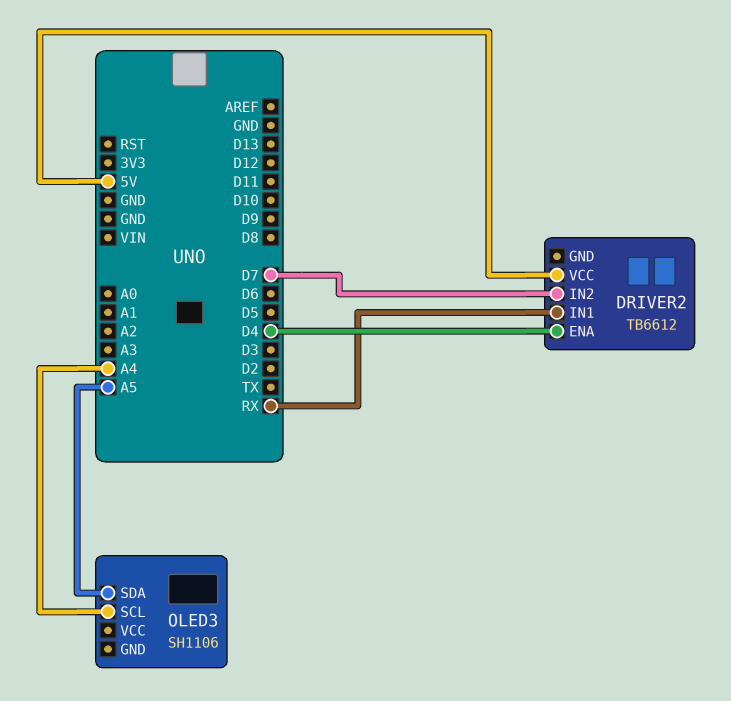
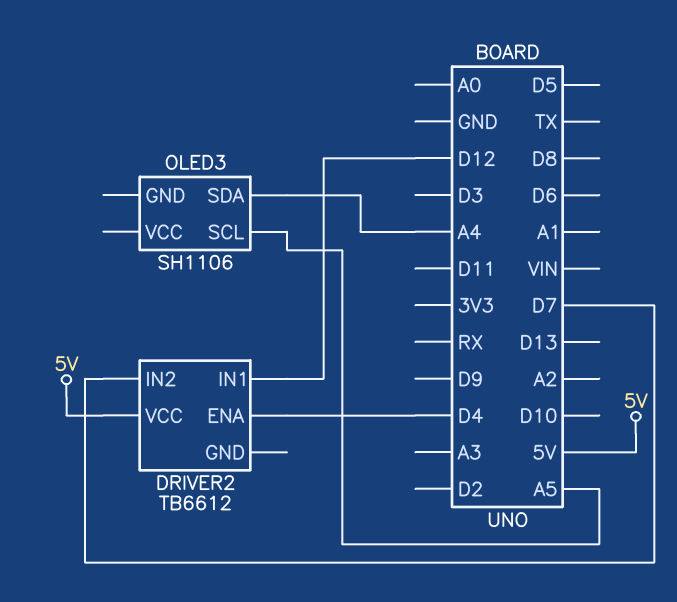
DRIVER2 pin IN1: RX -> D12
OLED3 pin SCL: A4 -> A5
OLED3 pin SDA: A5 -> A4

